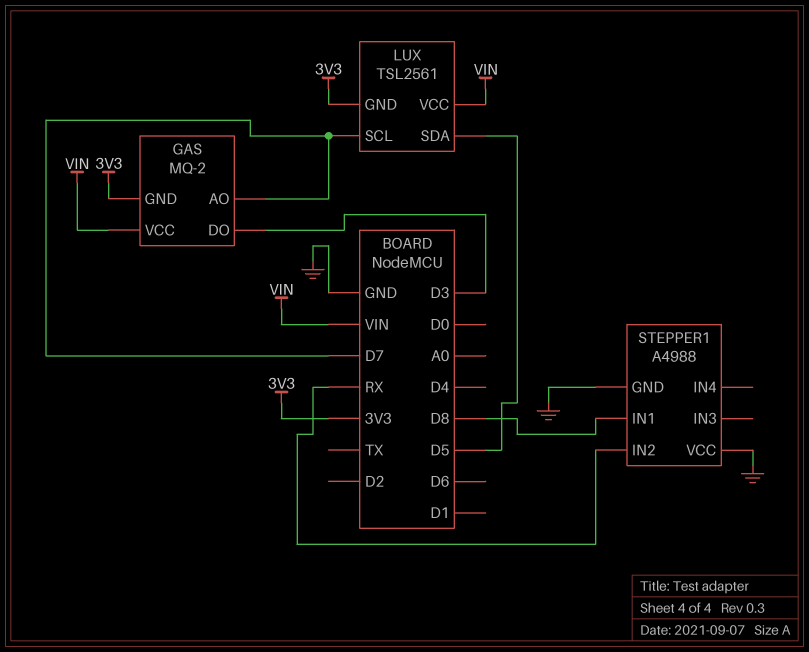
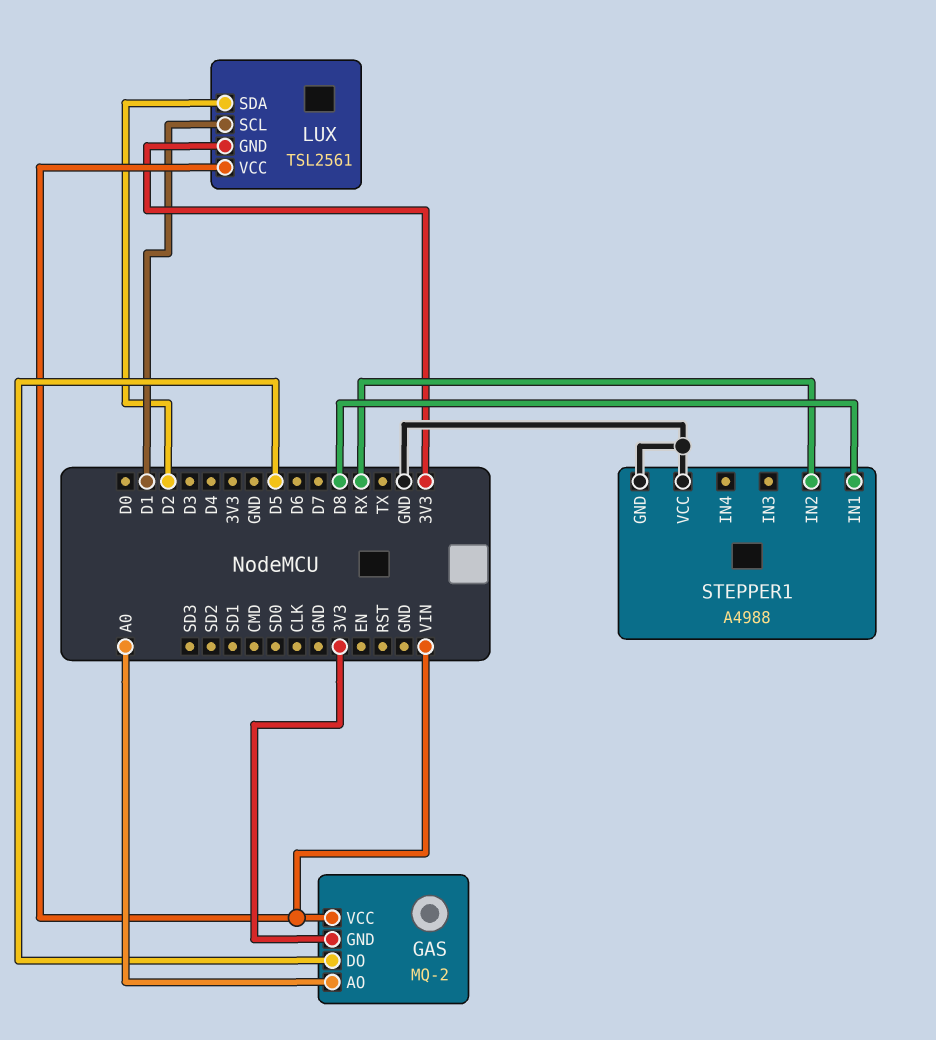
GAS pin AO: D7 -> A0
GAS pin DO: D3 -> D5
LUX pin SCL: D7 -> D1
LUX pin SDA: D5 -> D2

